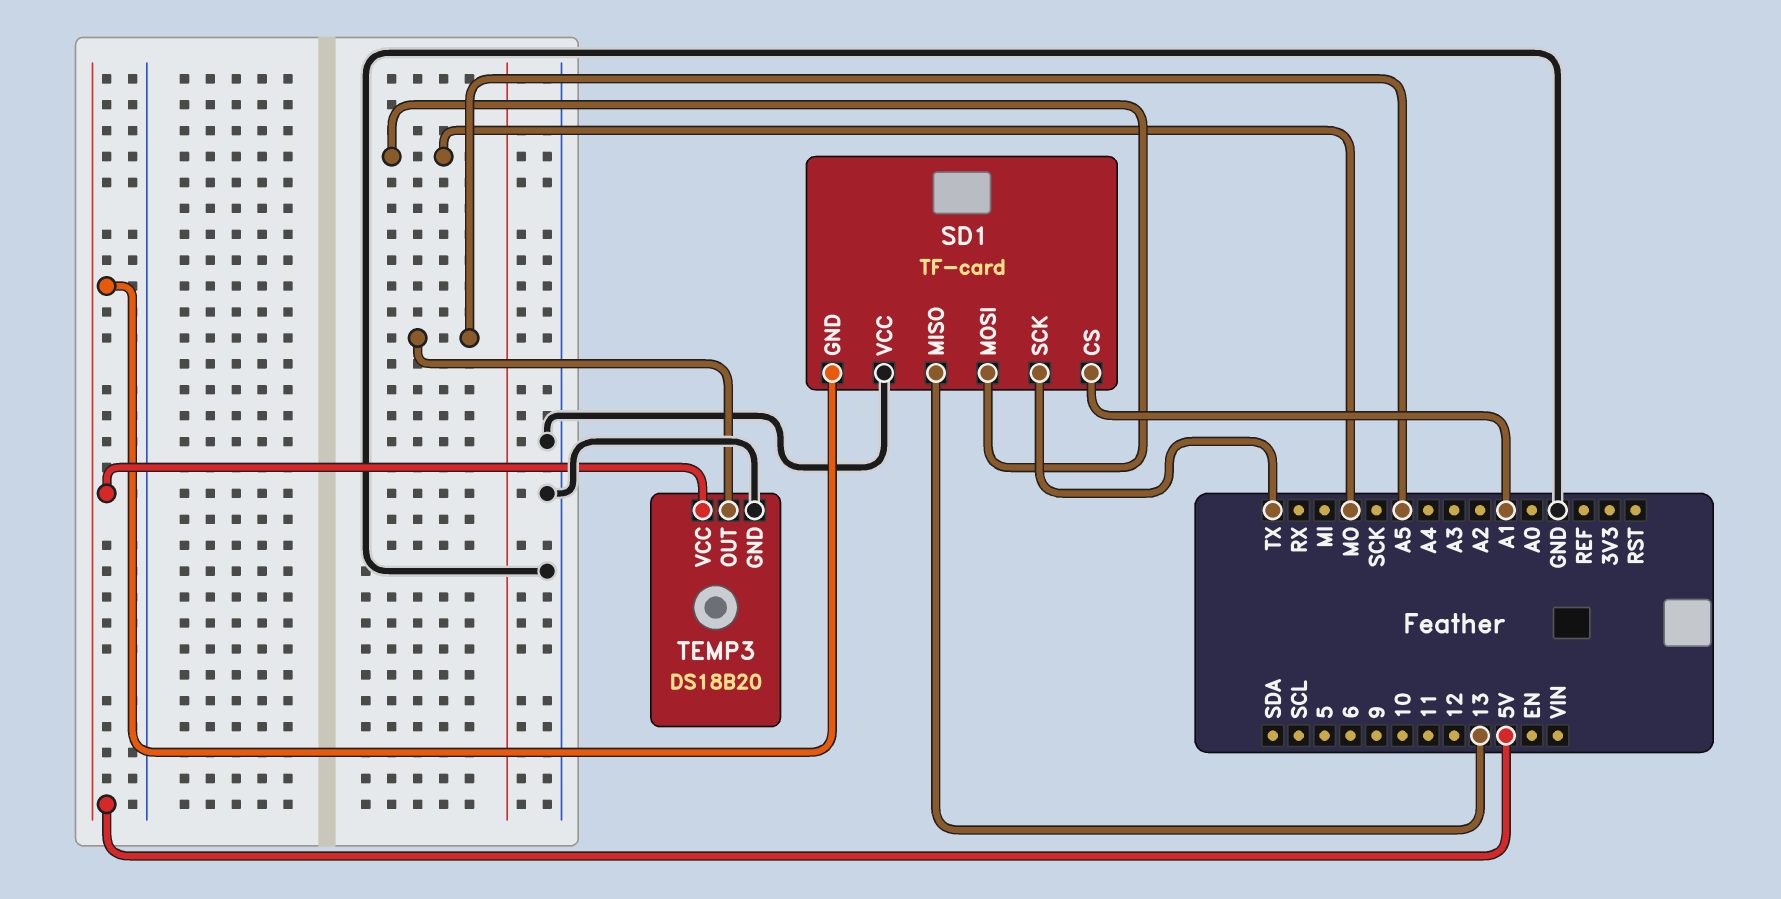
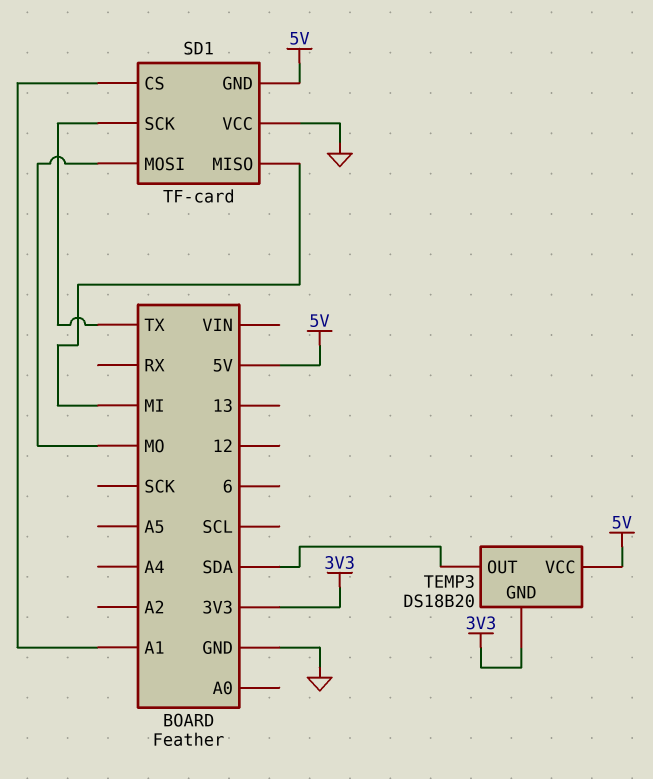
SD1 pin MISO: 13 -> MI
TEMP3 pin GND: GND -> 3V3
TEMP3 pin OUT: A5 -> SDA

